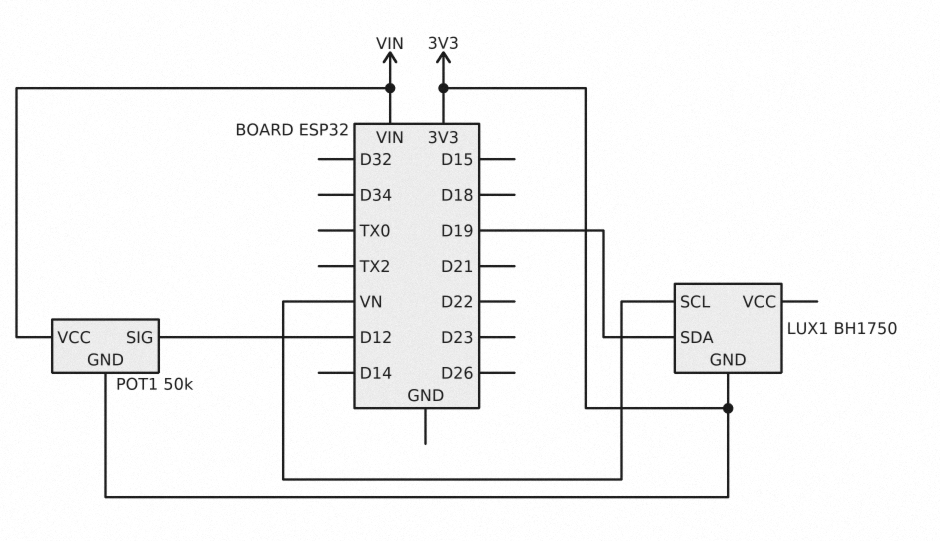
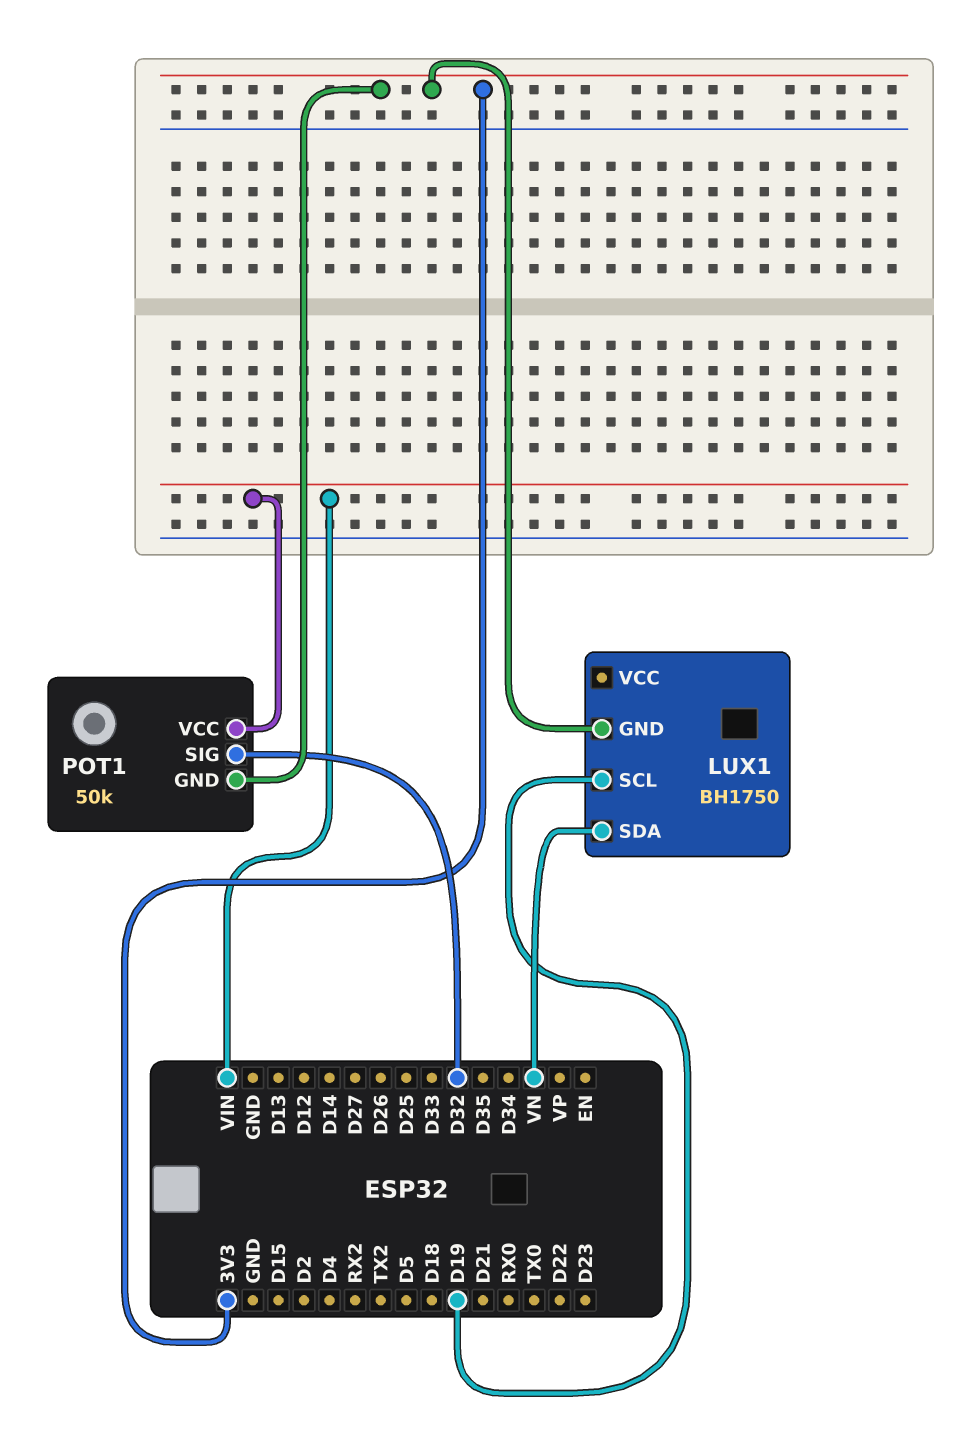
LUX1 pin SCL: VN -> D19
LUX1 pin SDA: D19 -> VN
POT1 pin SIG: D12 -> D32

